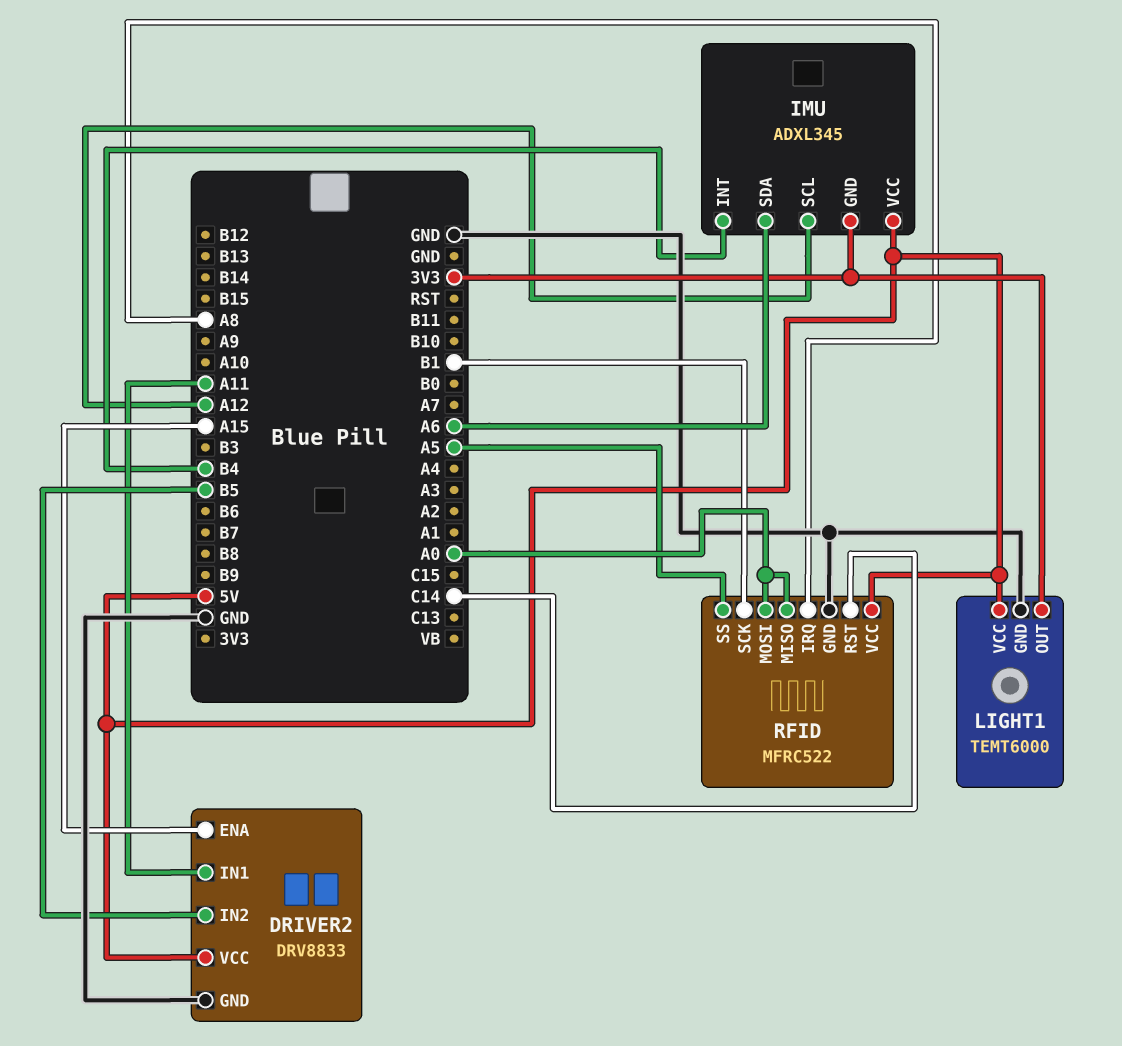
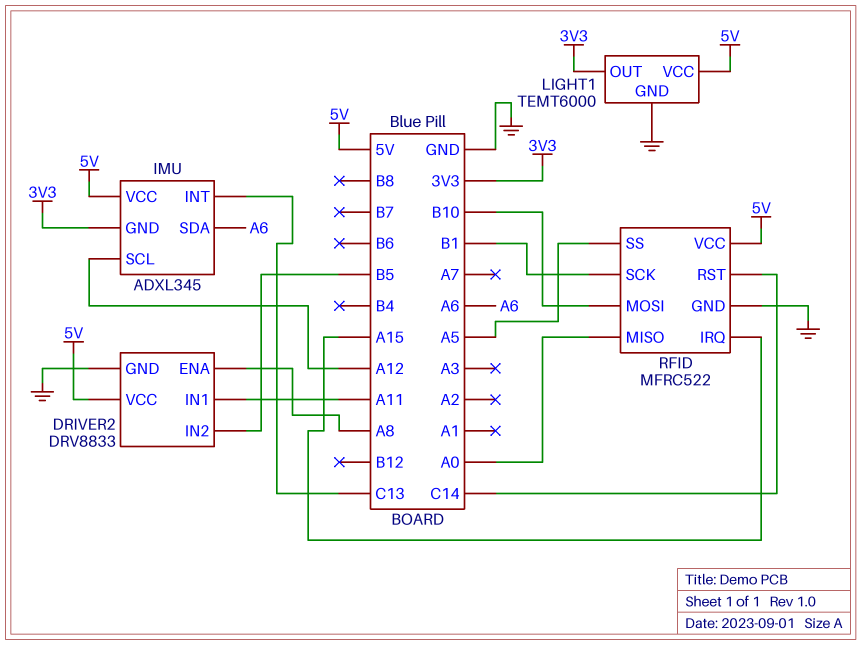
DRIVER2 pin ENA: A15 -> A8
IMU pin INT: B4 -> C13
RFID pin IRQ: A8 -> A15
RFID pin MOSI: A0 -> B10

